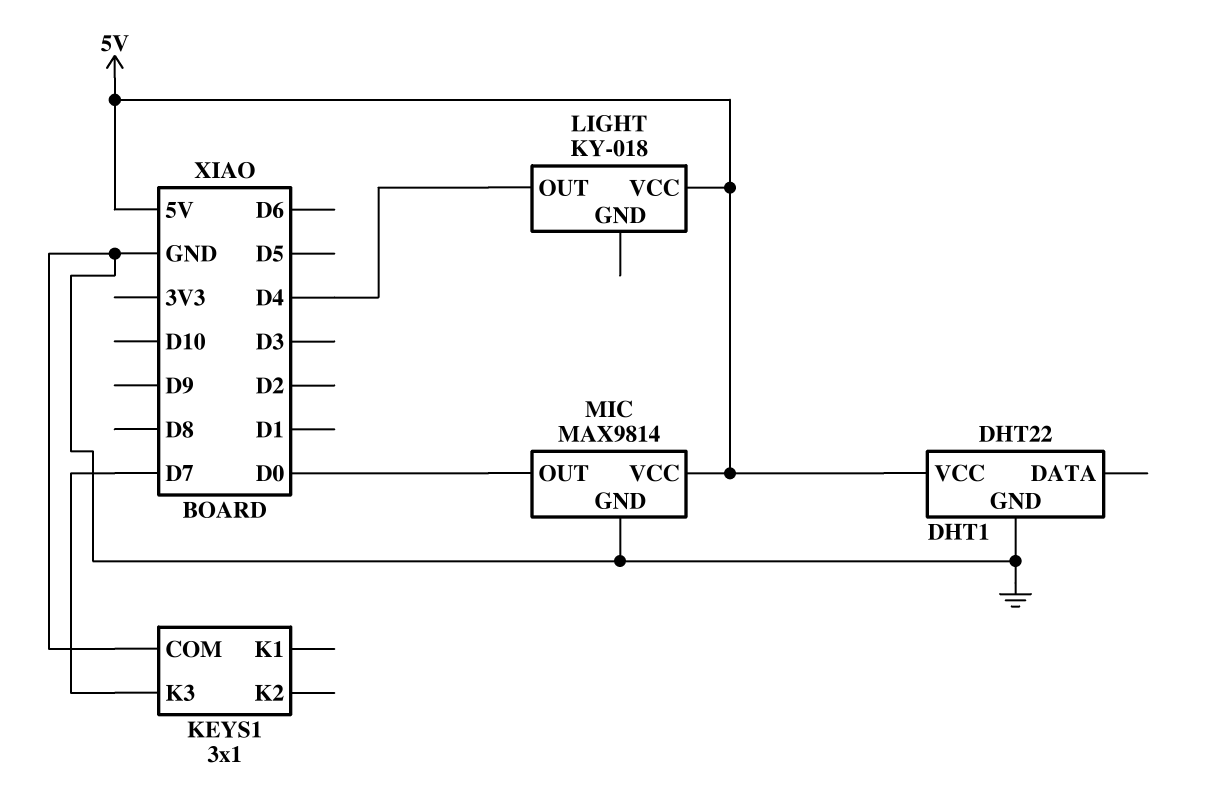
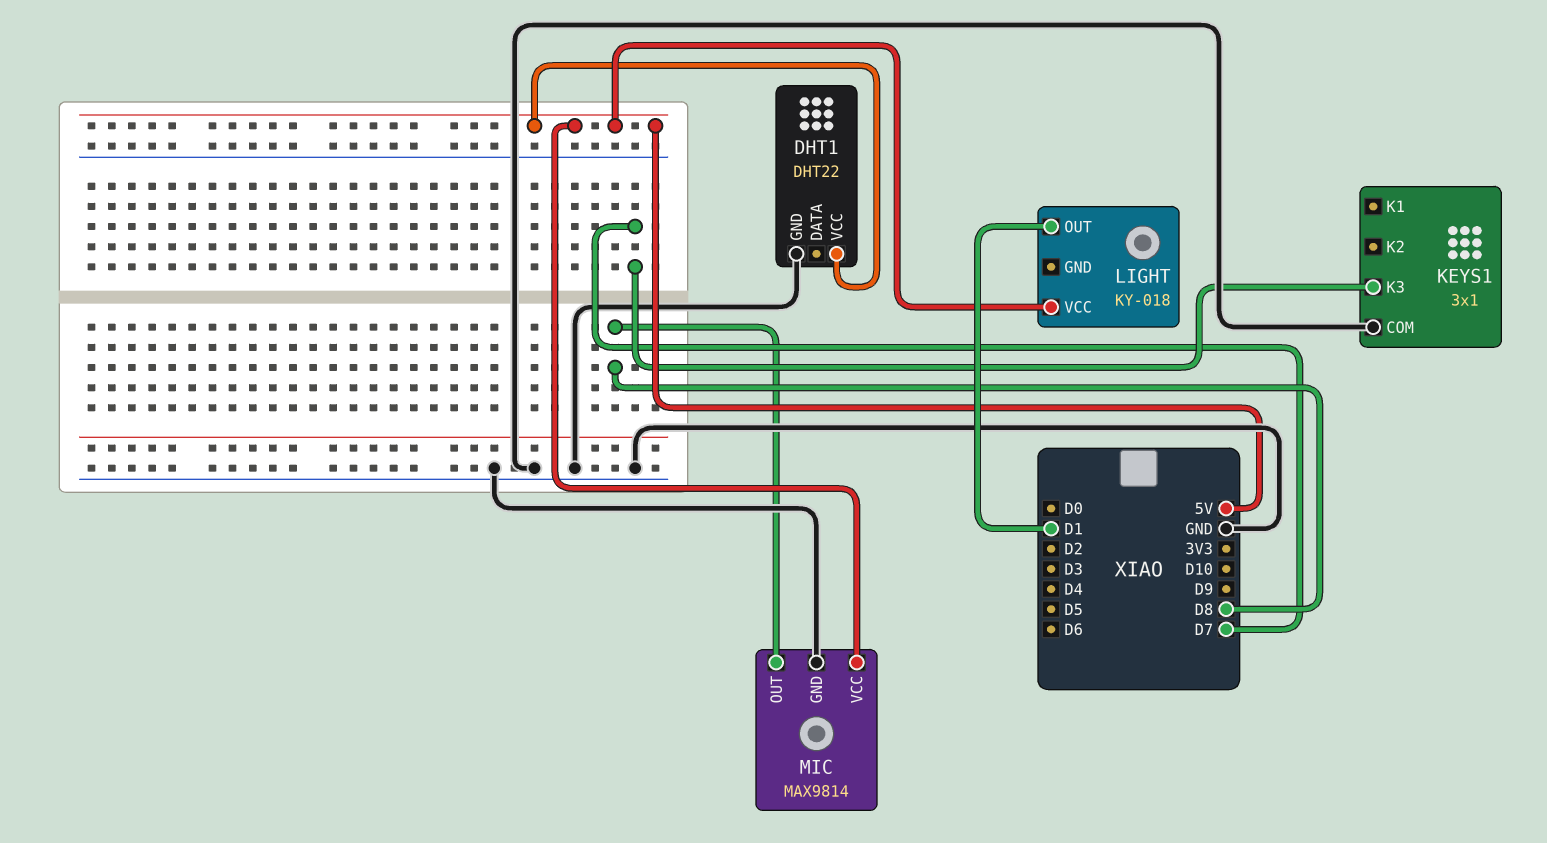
LIGHT pin OUT: D4 -> D1
MIC pin OUT: D0 -> D8

